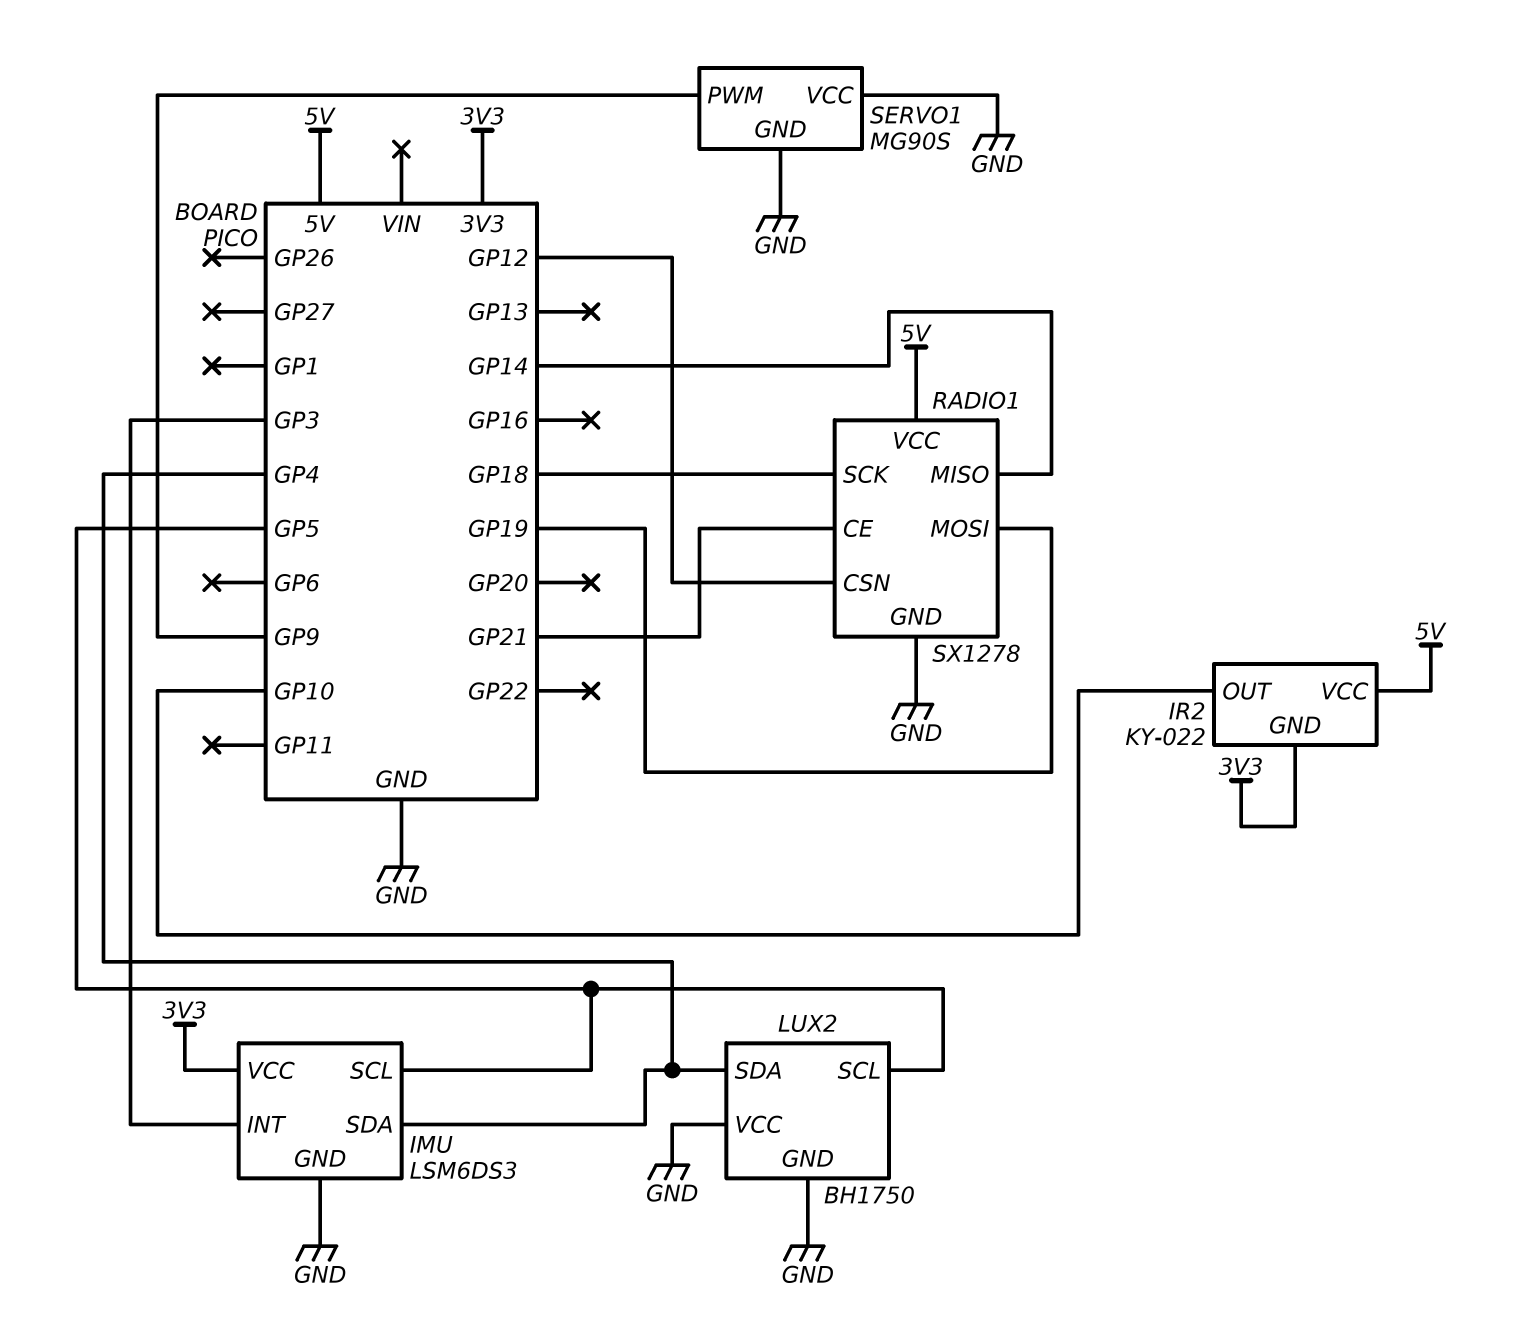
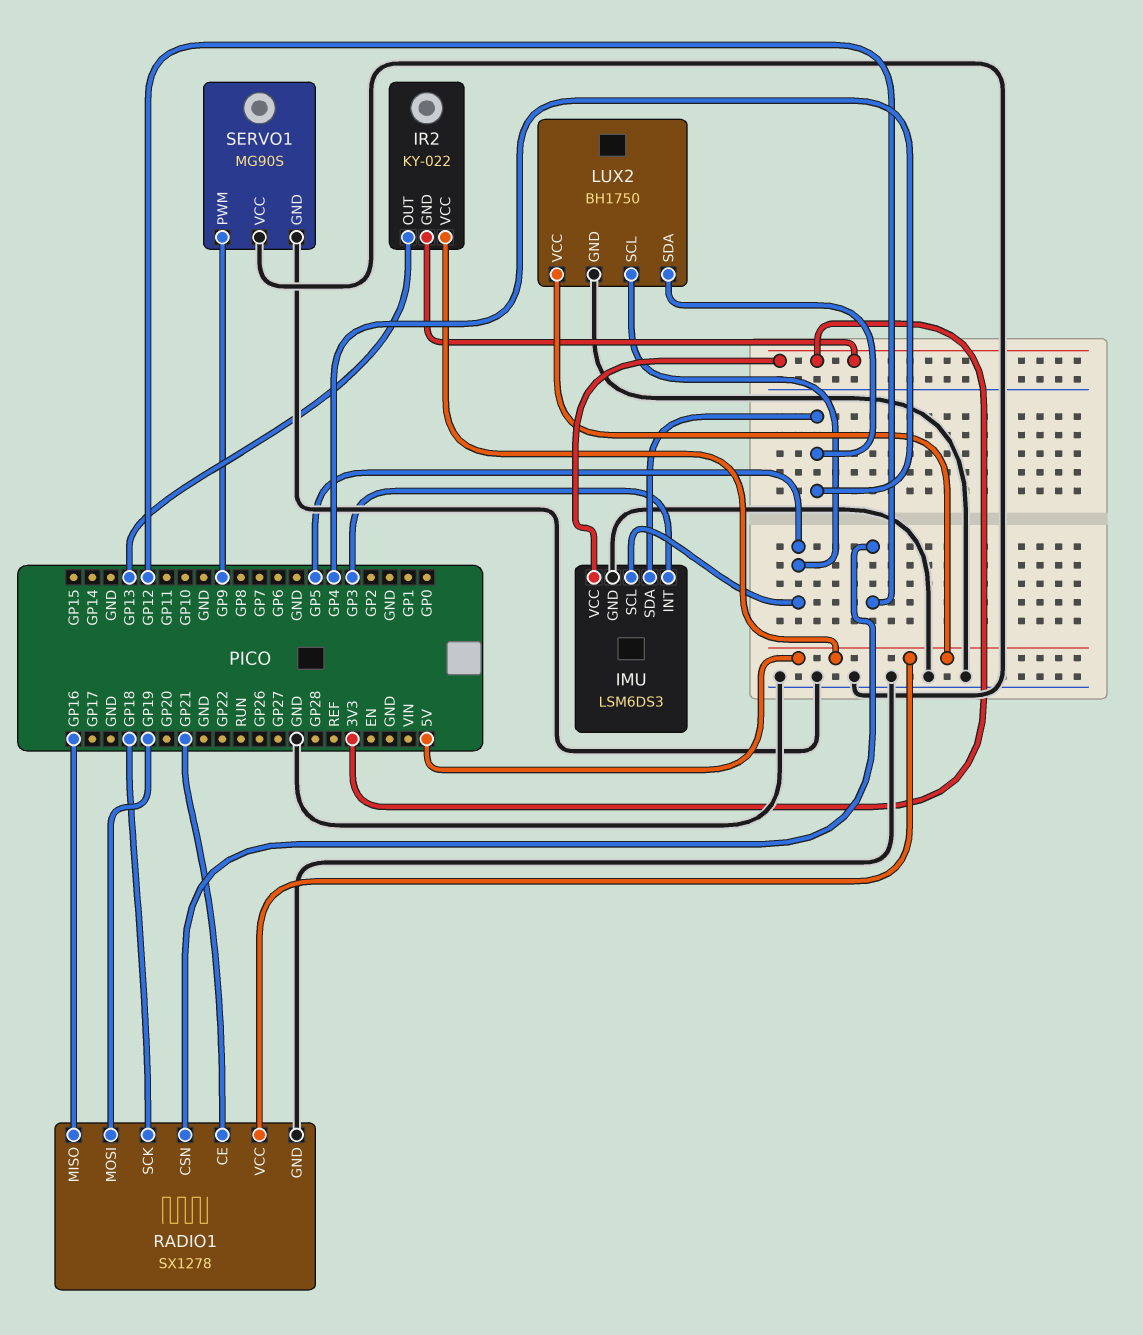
IR2 pin OUT: GP10 -> GP13
LUX2 pin VCC: GND -> 5V
RADIO1 pin MISO: GP14 -> GP16

